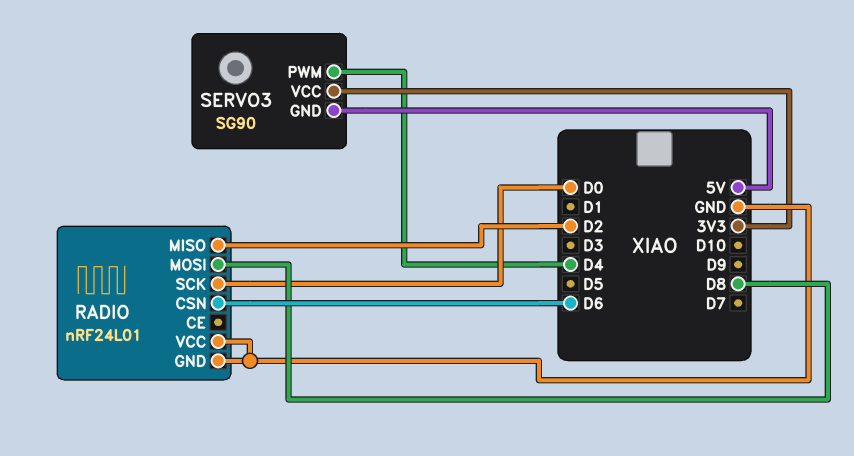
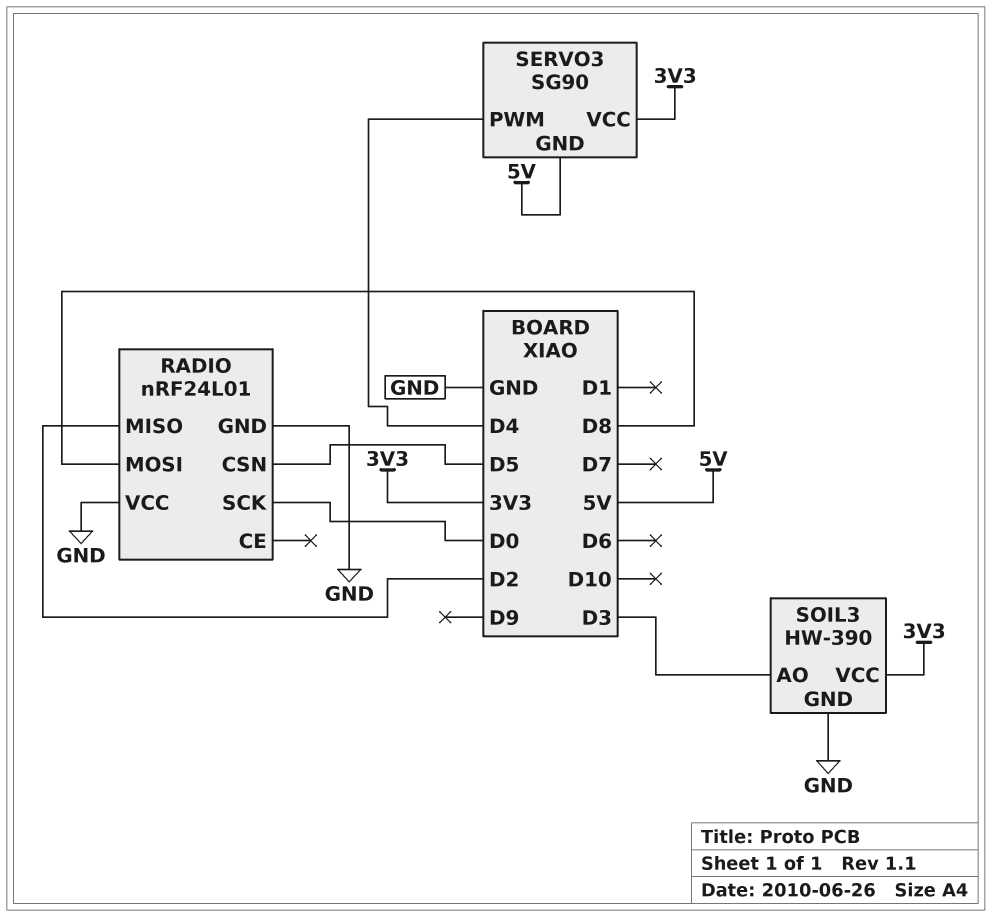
RADIO pin CSN: D6 -> D5
SOIL3: none -> HW-390
SOIL3 pin AO: none -> D3
SOIL3 pin GND: none -> GND
SOIL3 pin VCC: none -> 3V3

